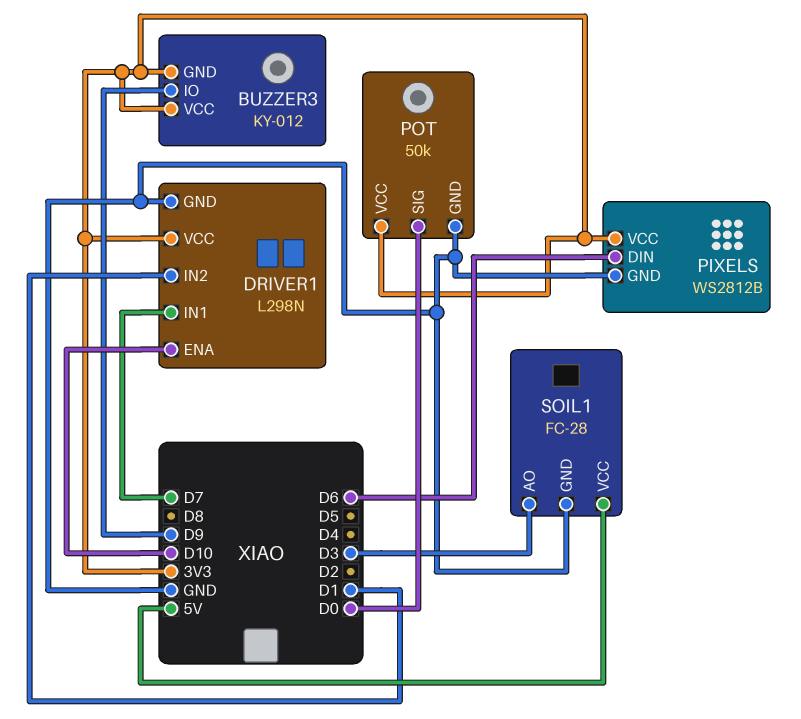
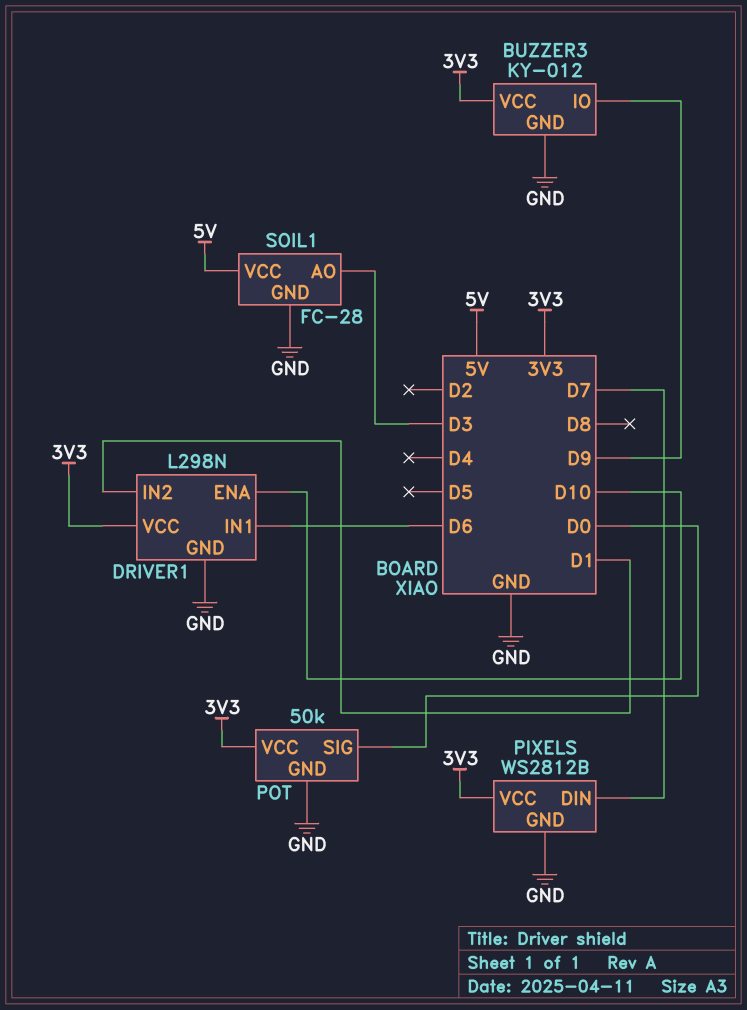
BUZZER3 pin GND: 3V3 -> GND
DRIVER1 pin IN1: D7 -> D6
PIXELS pin DIN: D6 -> D7

